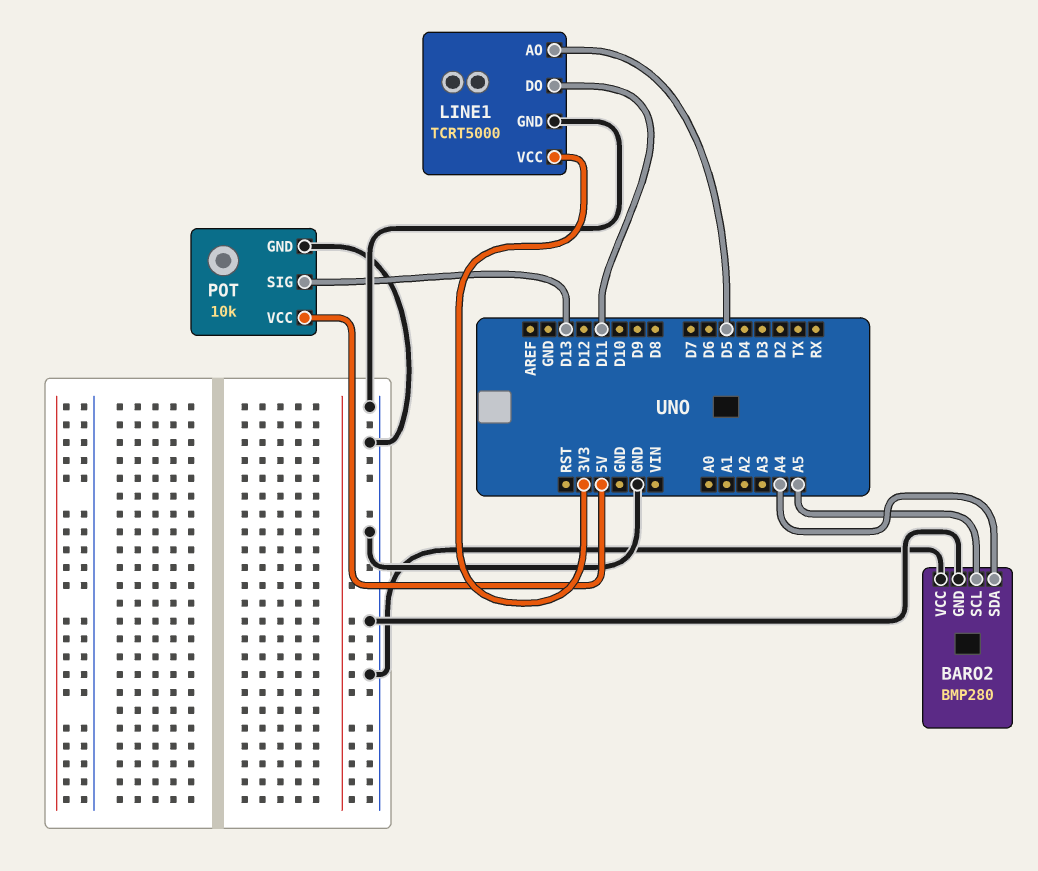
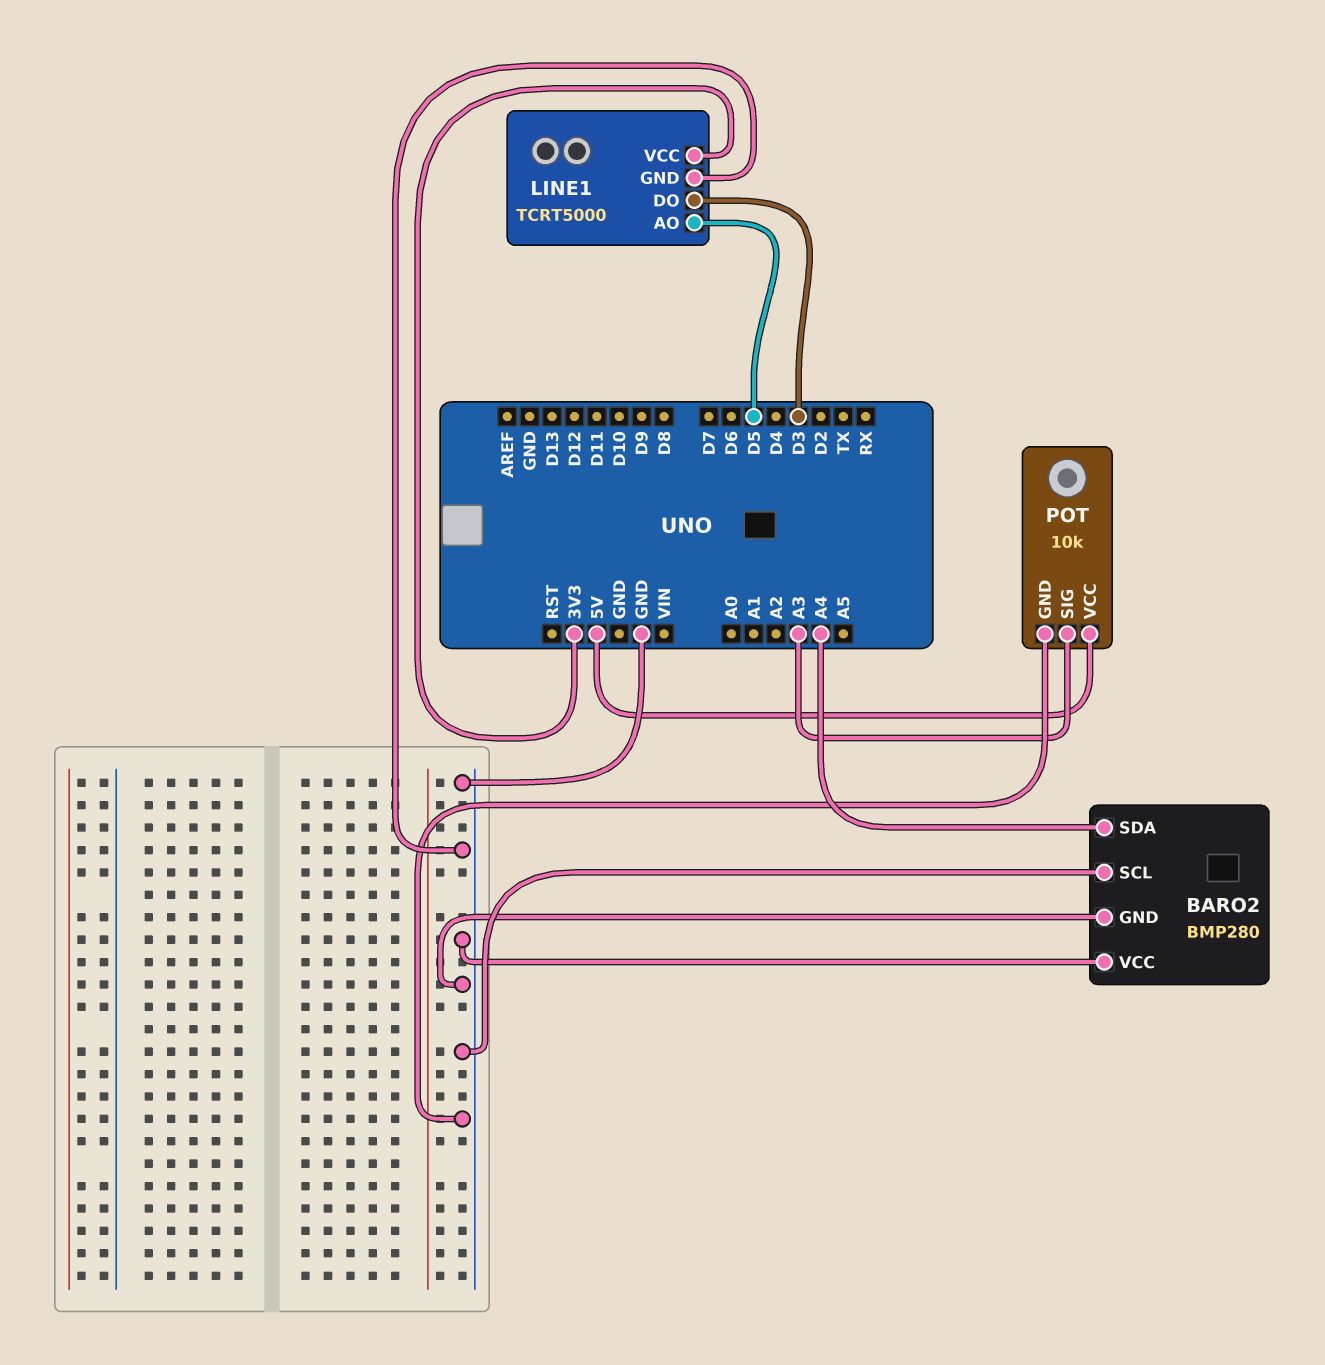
BARO2 pin SCL: A5 -> GND
LINE1 pin DO: D11 -> D3
POT pin SIG: D13 -> A3

